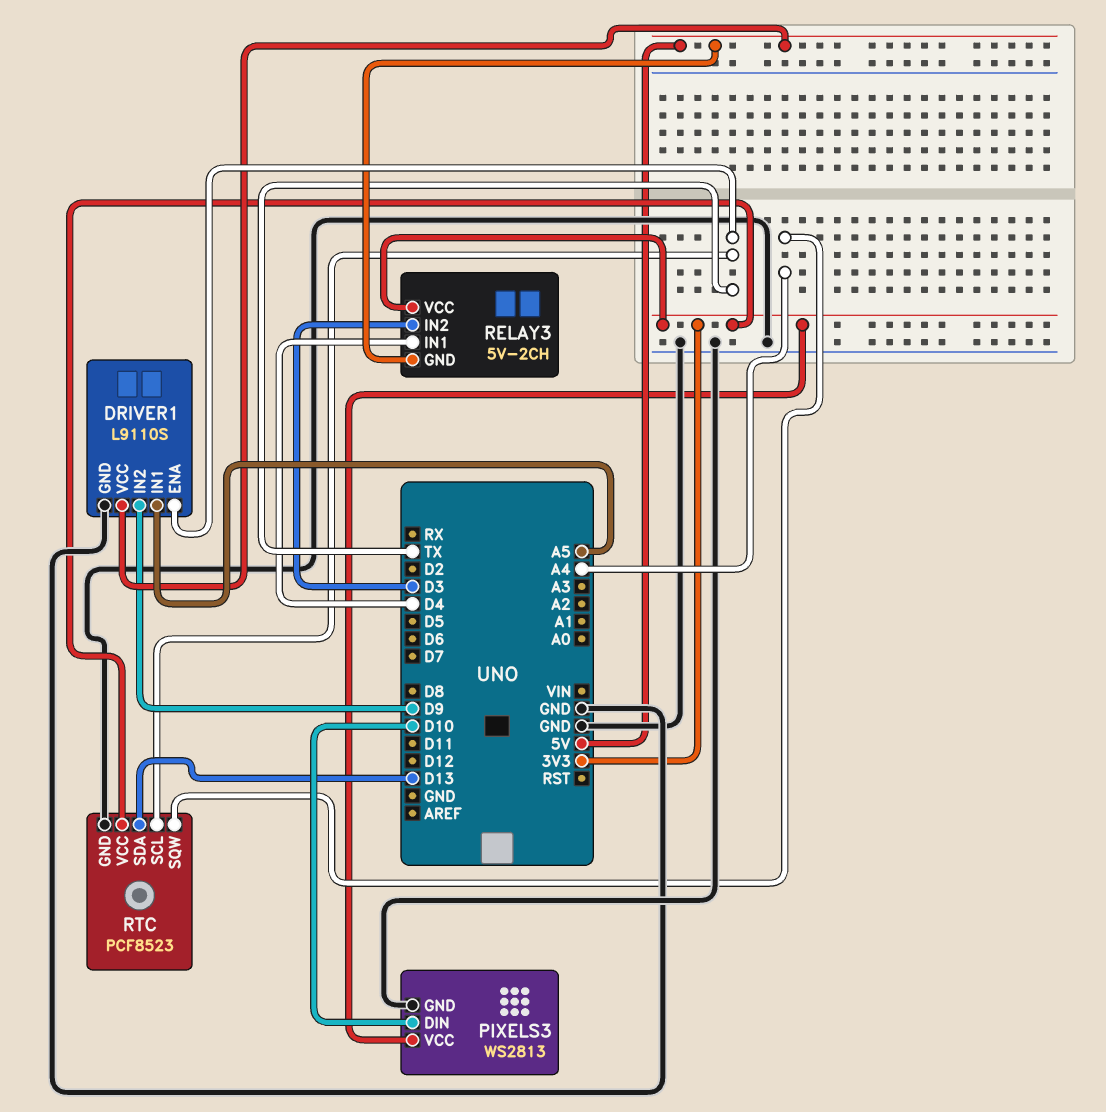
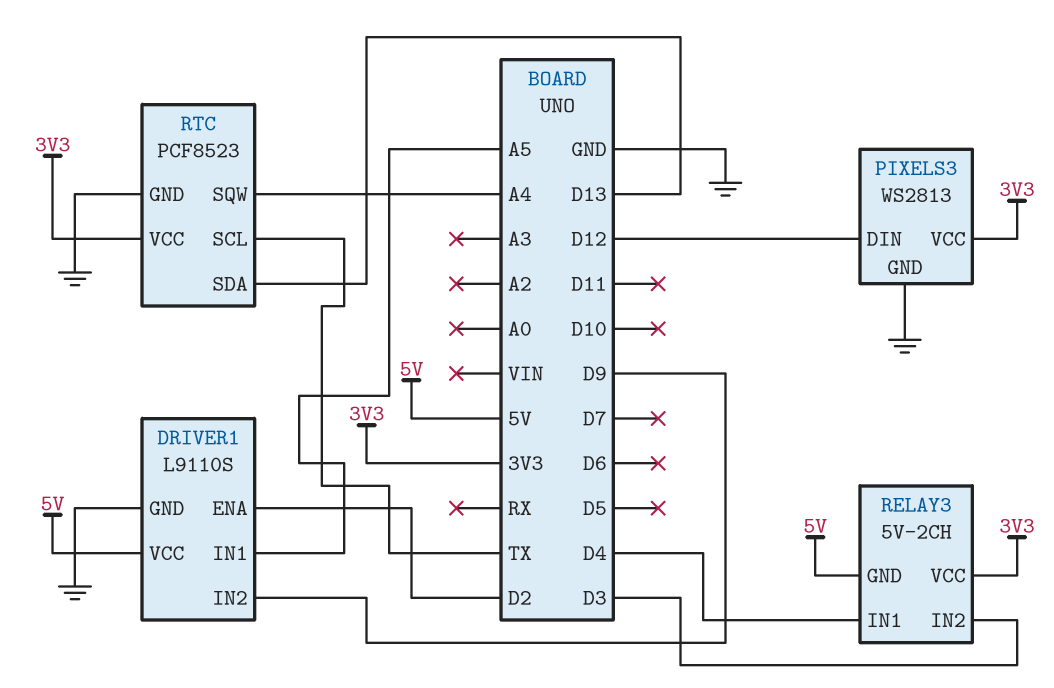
DRIVER1 pin ENA: TX -> D2
PIXELS3 pin DIN: D10 -> D12

